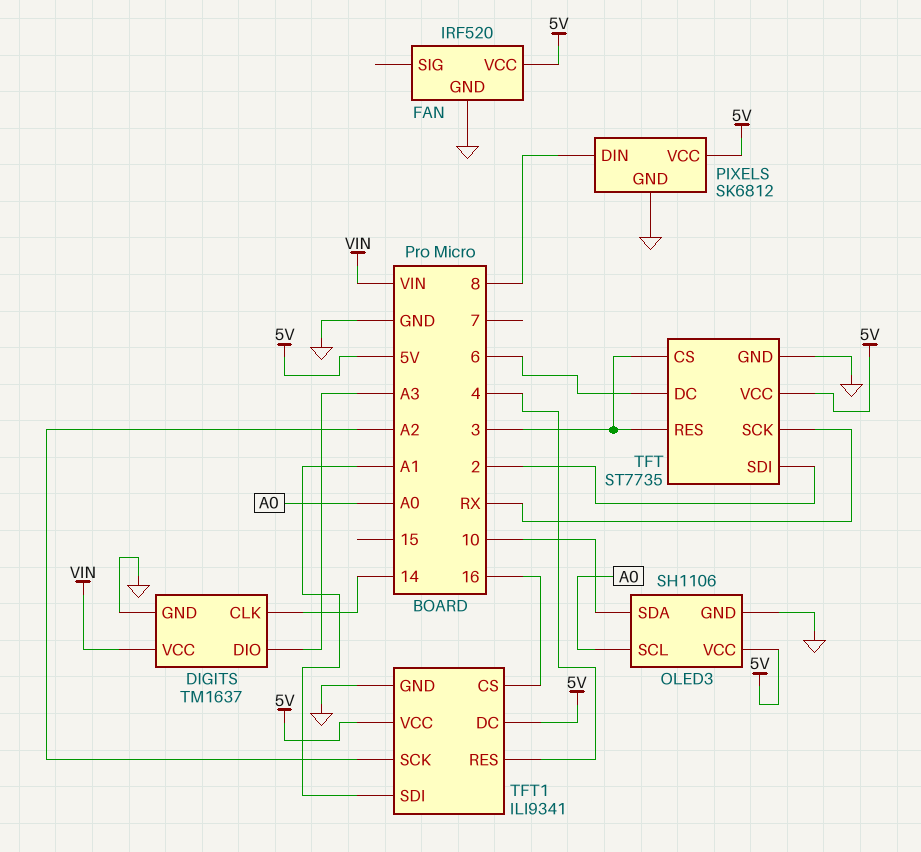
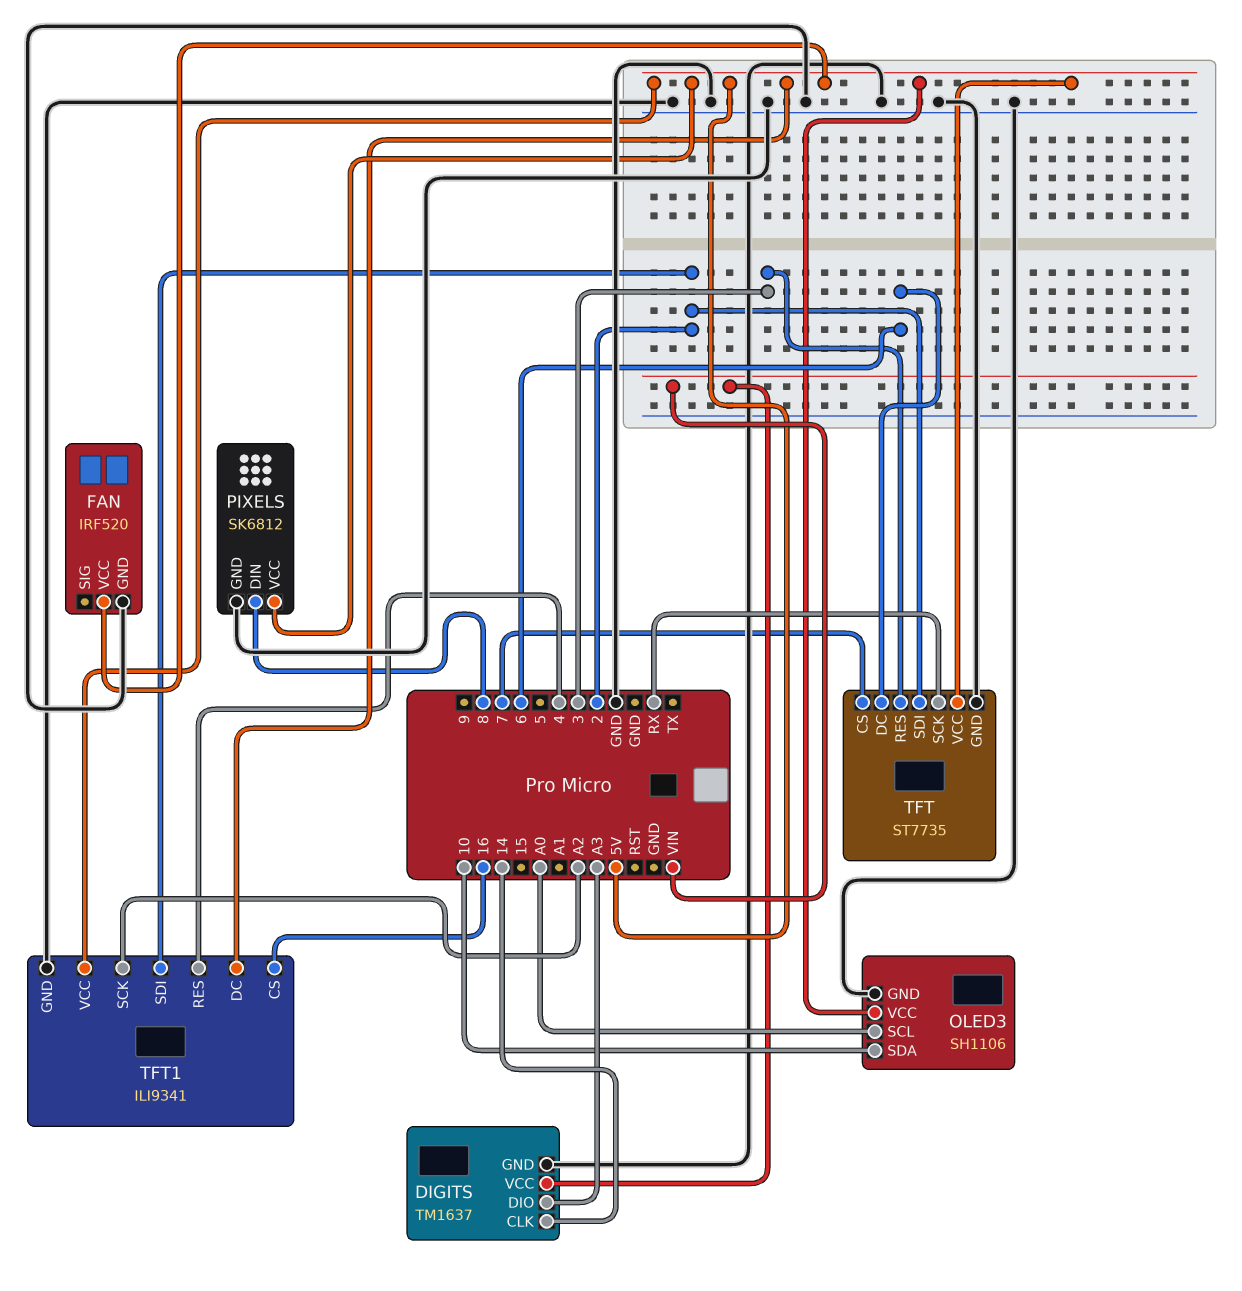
TFT pin CS: 3 -> 7
TFT1 pin SDI: A1 -> 2

